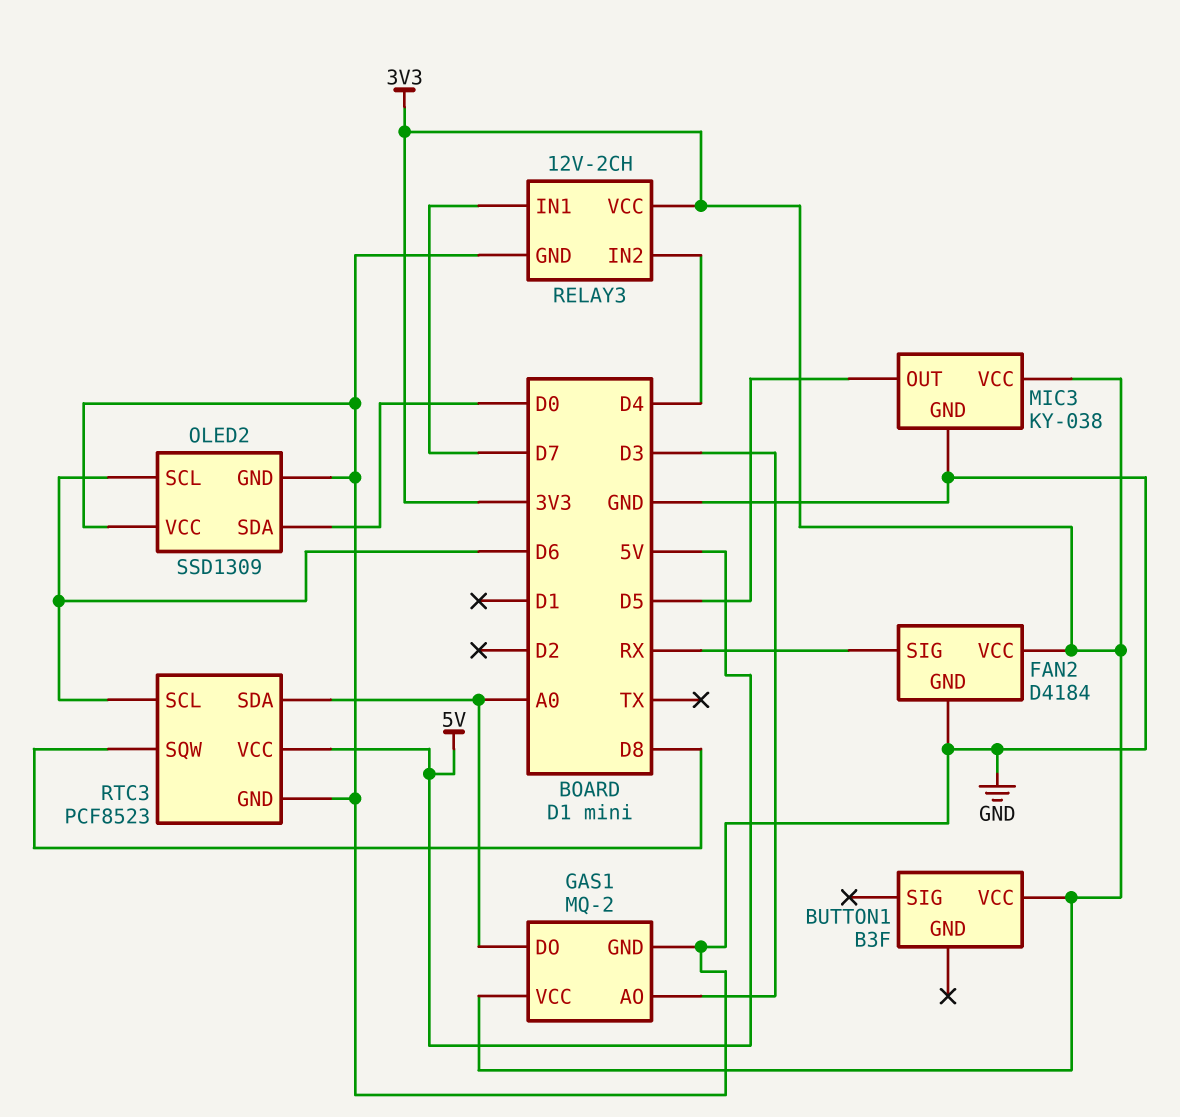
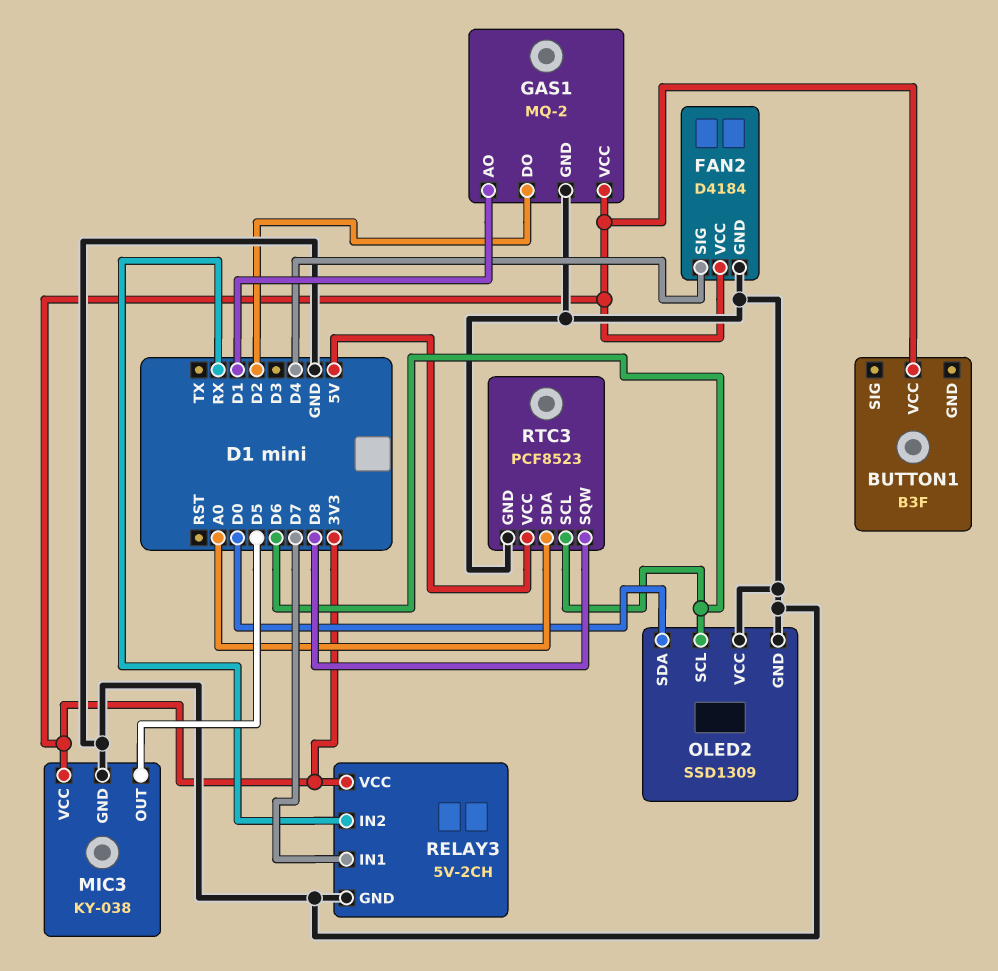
FAN2 pin SIG: RX -> D4
GAS1 pin AO: D3 -> D1
GAS1 pin DO: A0 -> D2
RELAY3: 12V-2CH -> 5V-2CH
RELAY3 pin IN2: D4 -> RX

